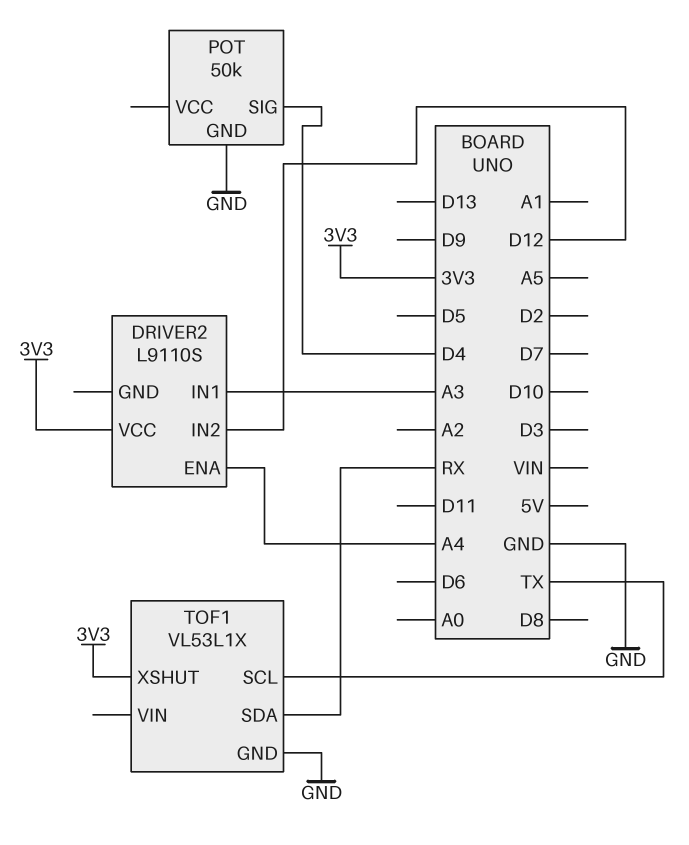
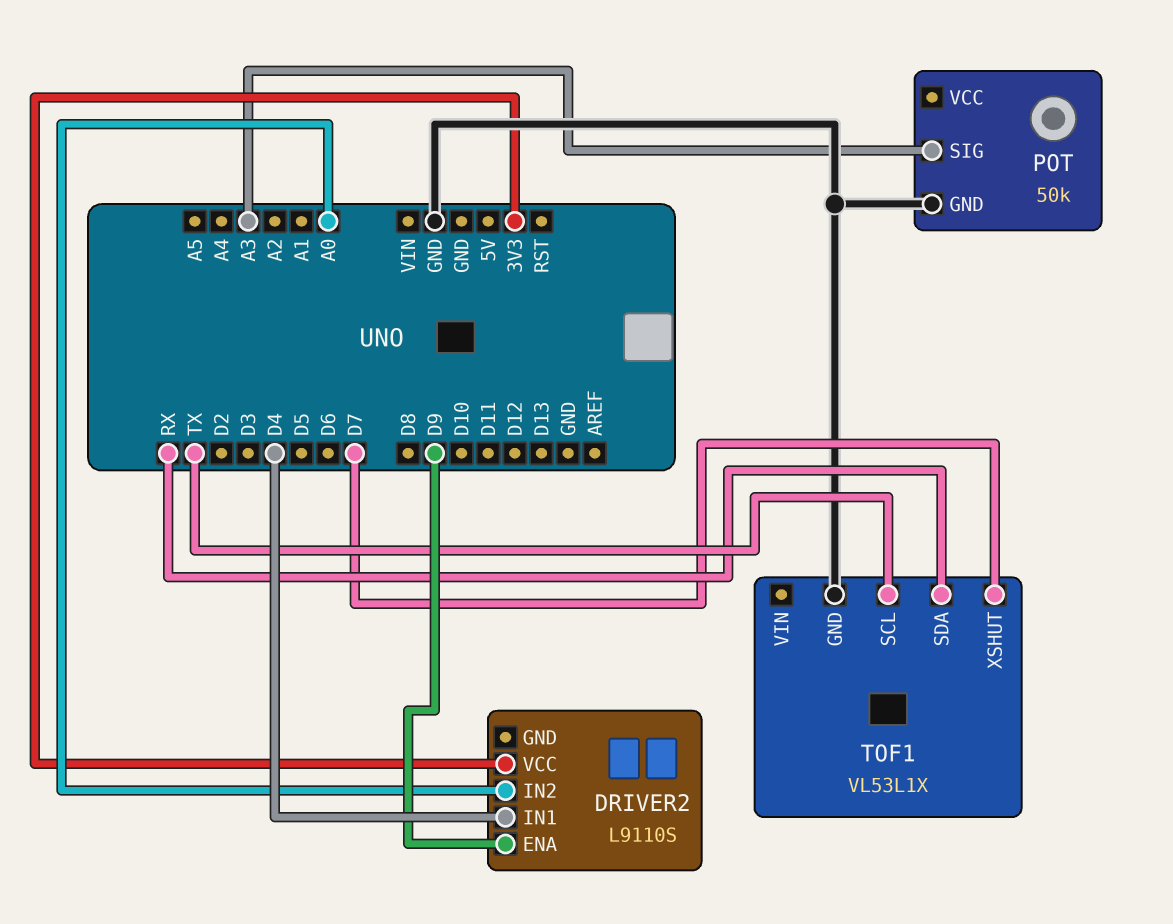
DRIVER2 pin ENA: A4 -> D9
DRIVER2 pin IN1: A3 -> D4
DRIVER2 pin IN2: D12 -> A0
POT pin SIG: D4 -> A3
TOF1 pin XSHUT: 3V3 -> D7

